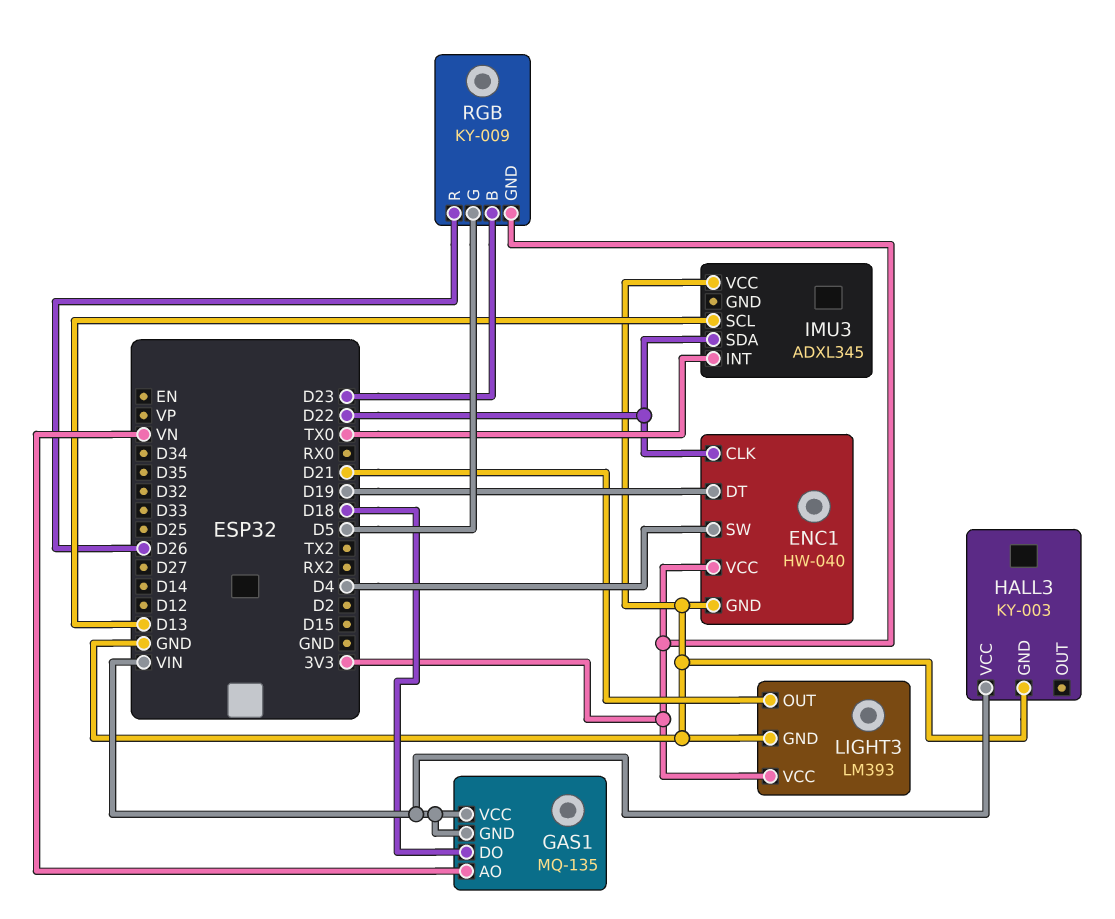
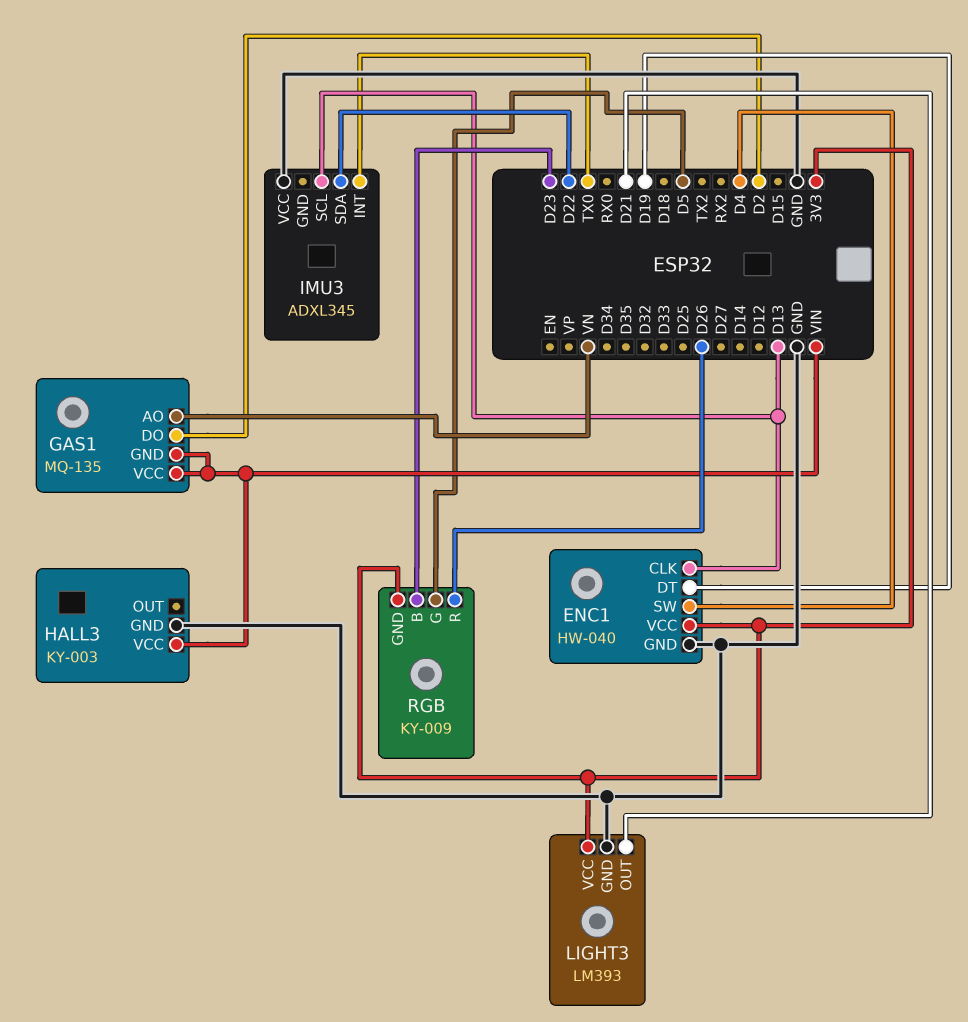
ENC1 pin CLK: D22 -> D13
GAS1 pin DO: D18 -> D2

